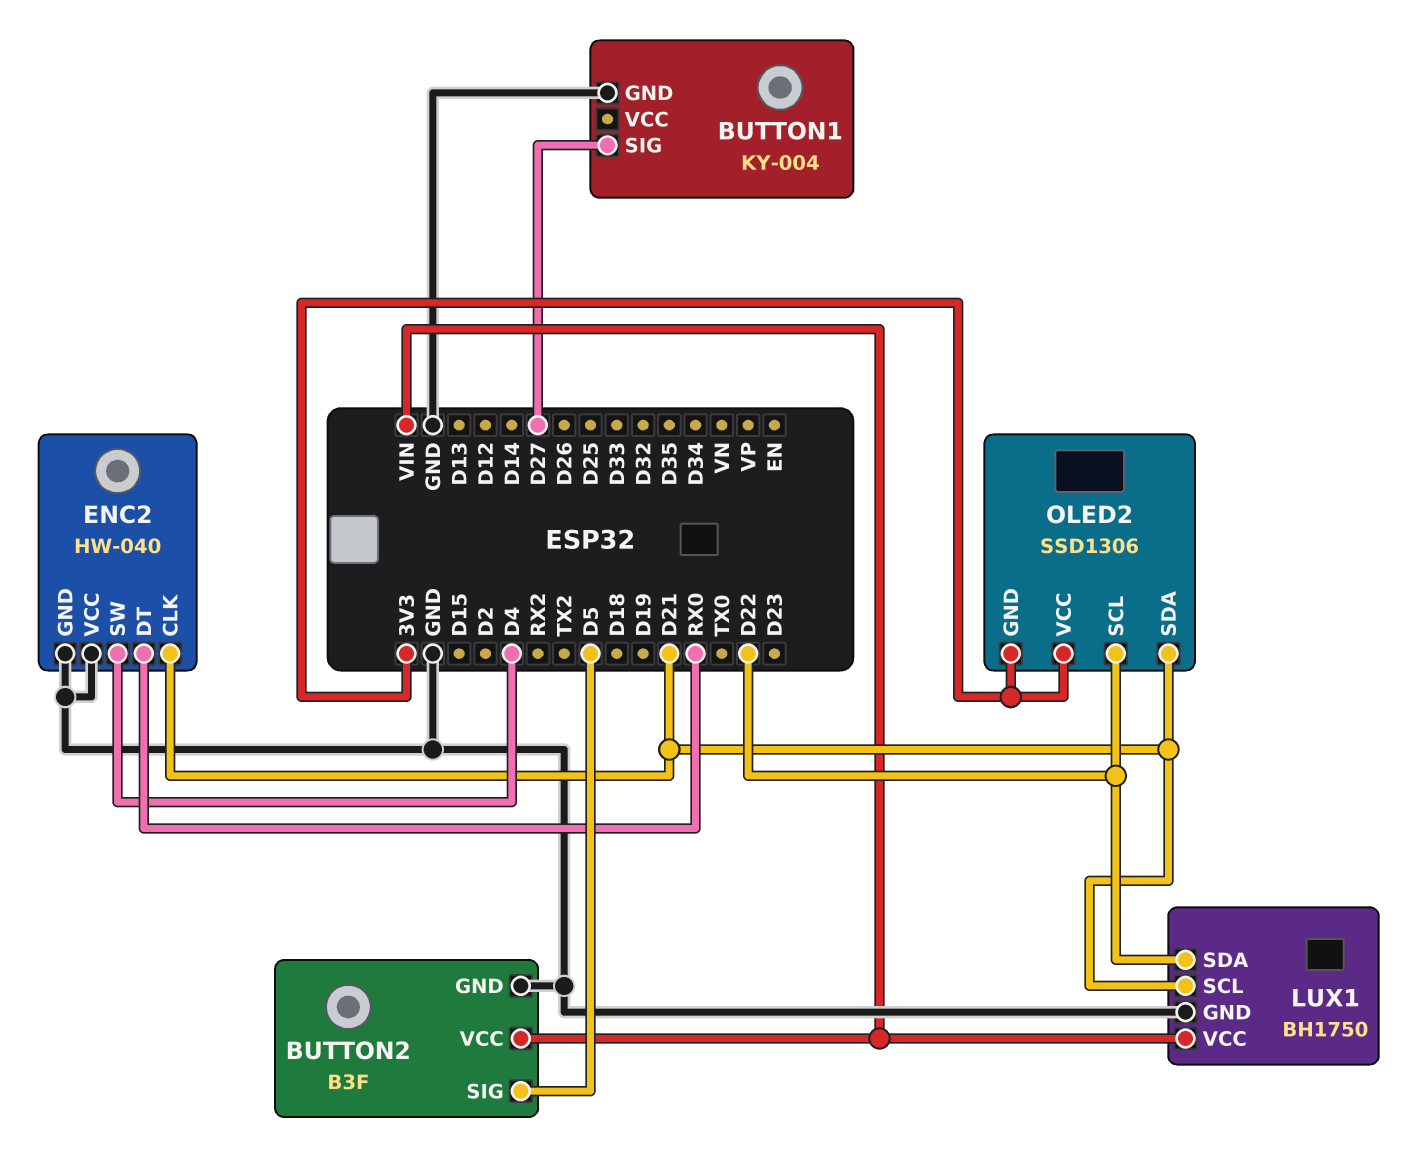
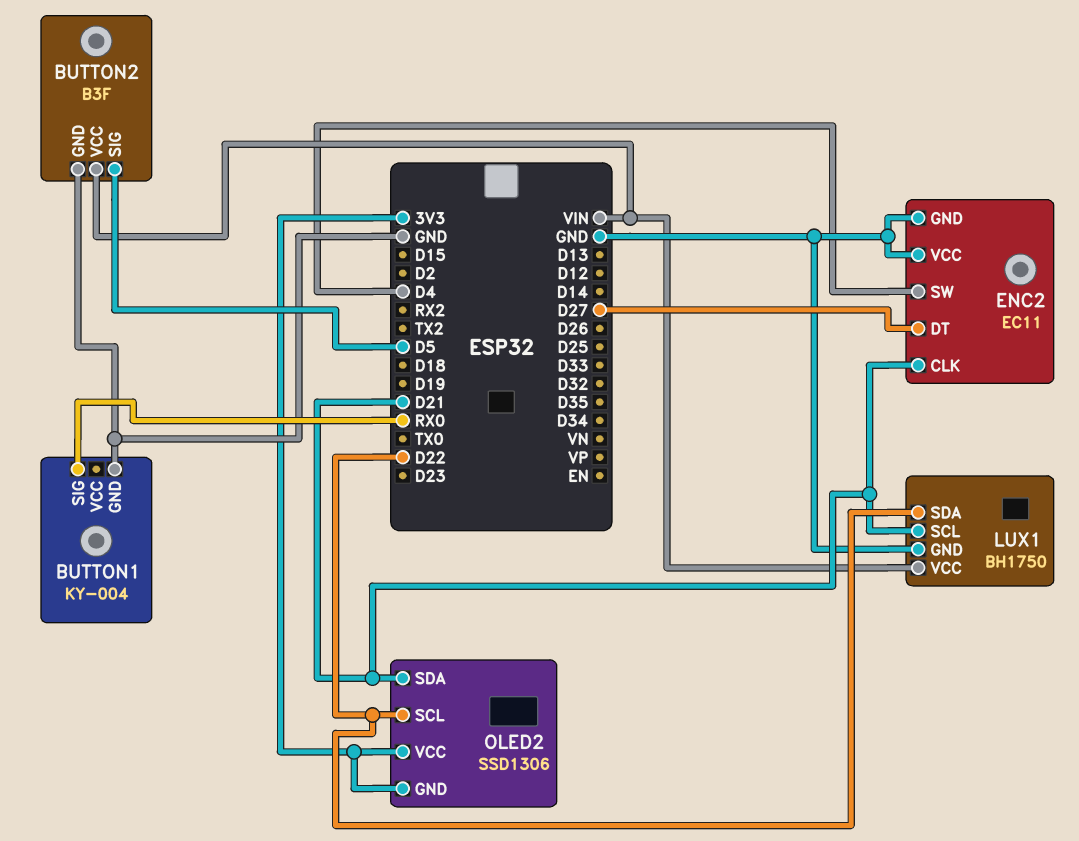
BUTTON1 pin SIG: D27 -> RX0
ENC2: HW-040 -> EC11
ENC2 pin DT: RX0 -> D27

